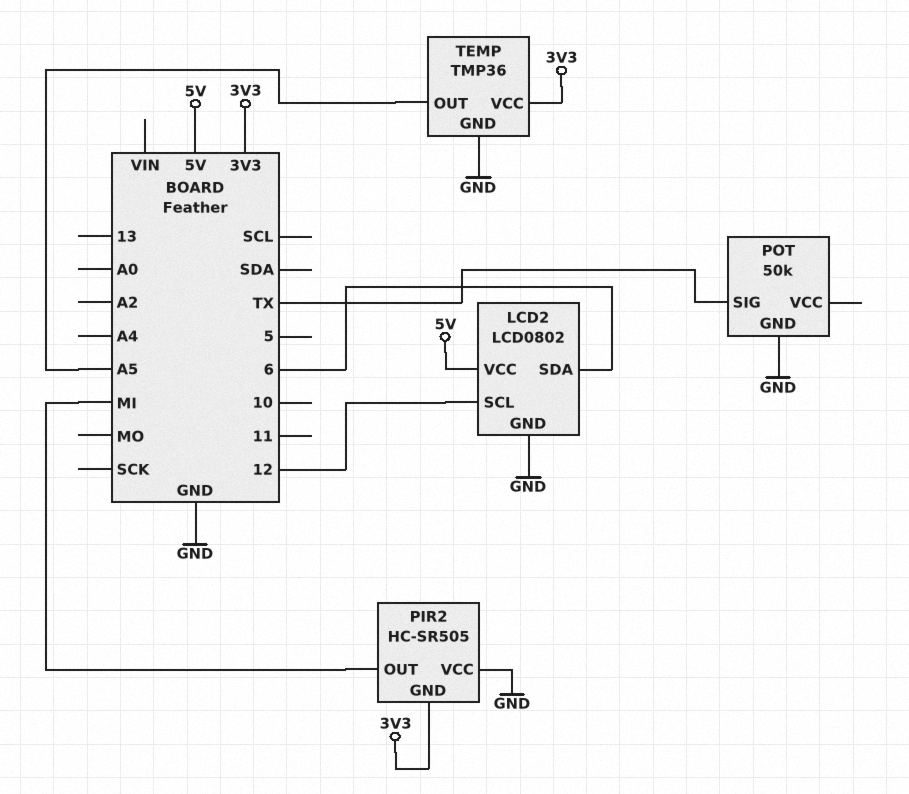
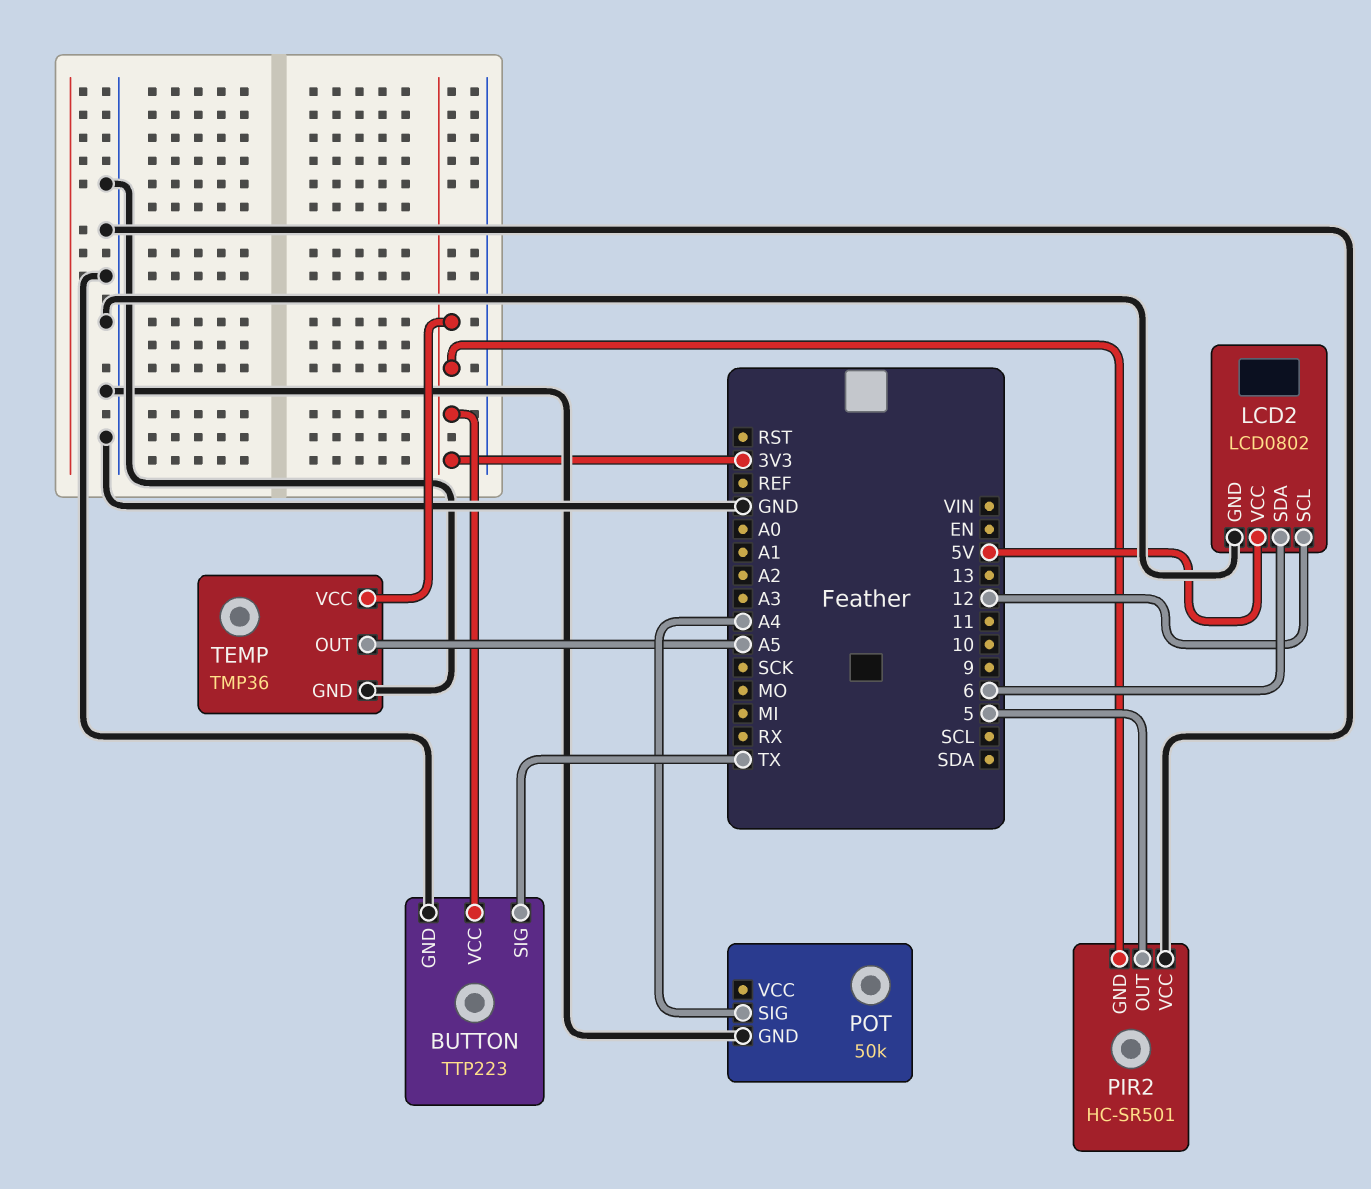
BUTTON: none -> TTP223
BUTTON pin GND: none -> GND
BUTTON pin SIG: none -> TX
BUTTON pin VCC: none -> 3V3
PIR2: HC-SR505 -> HC-SR501
PIR2 pin OUT: MI -> 5
POT pin SIG: TX -> A4

